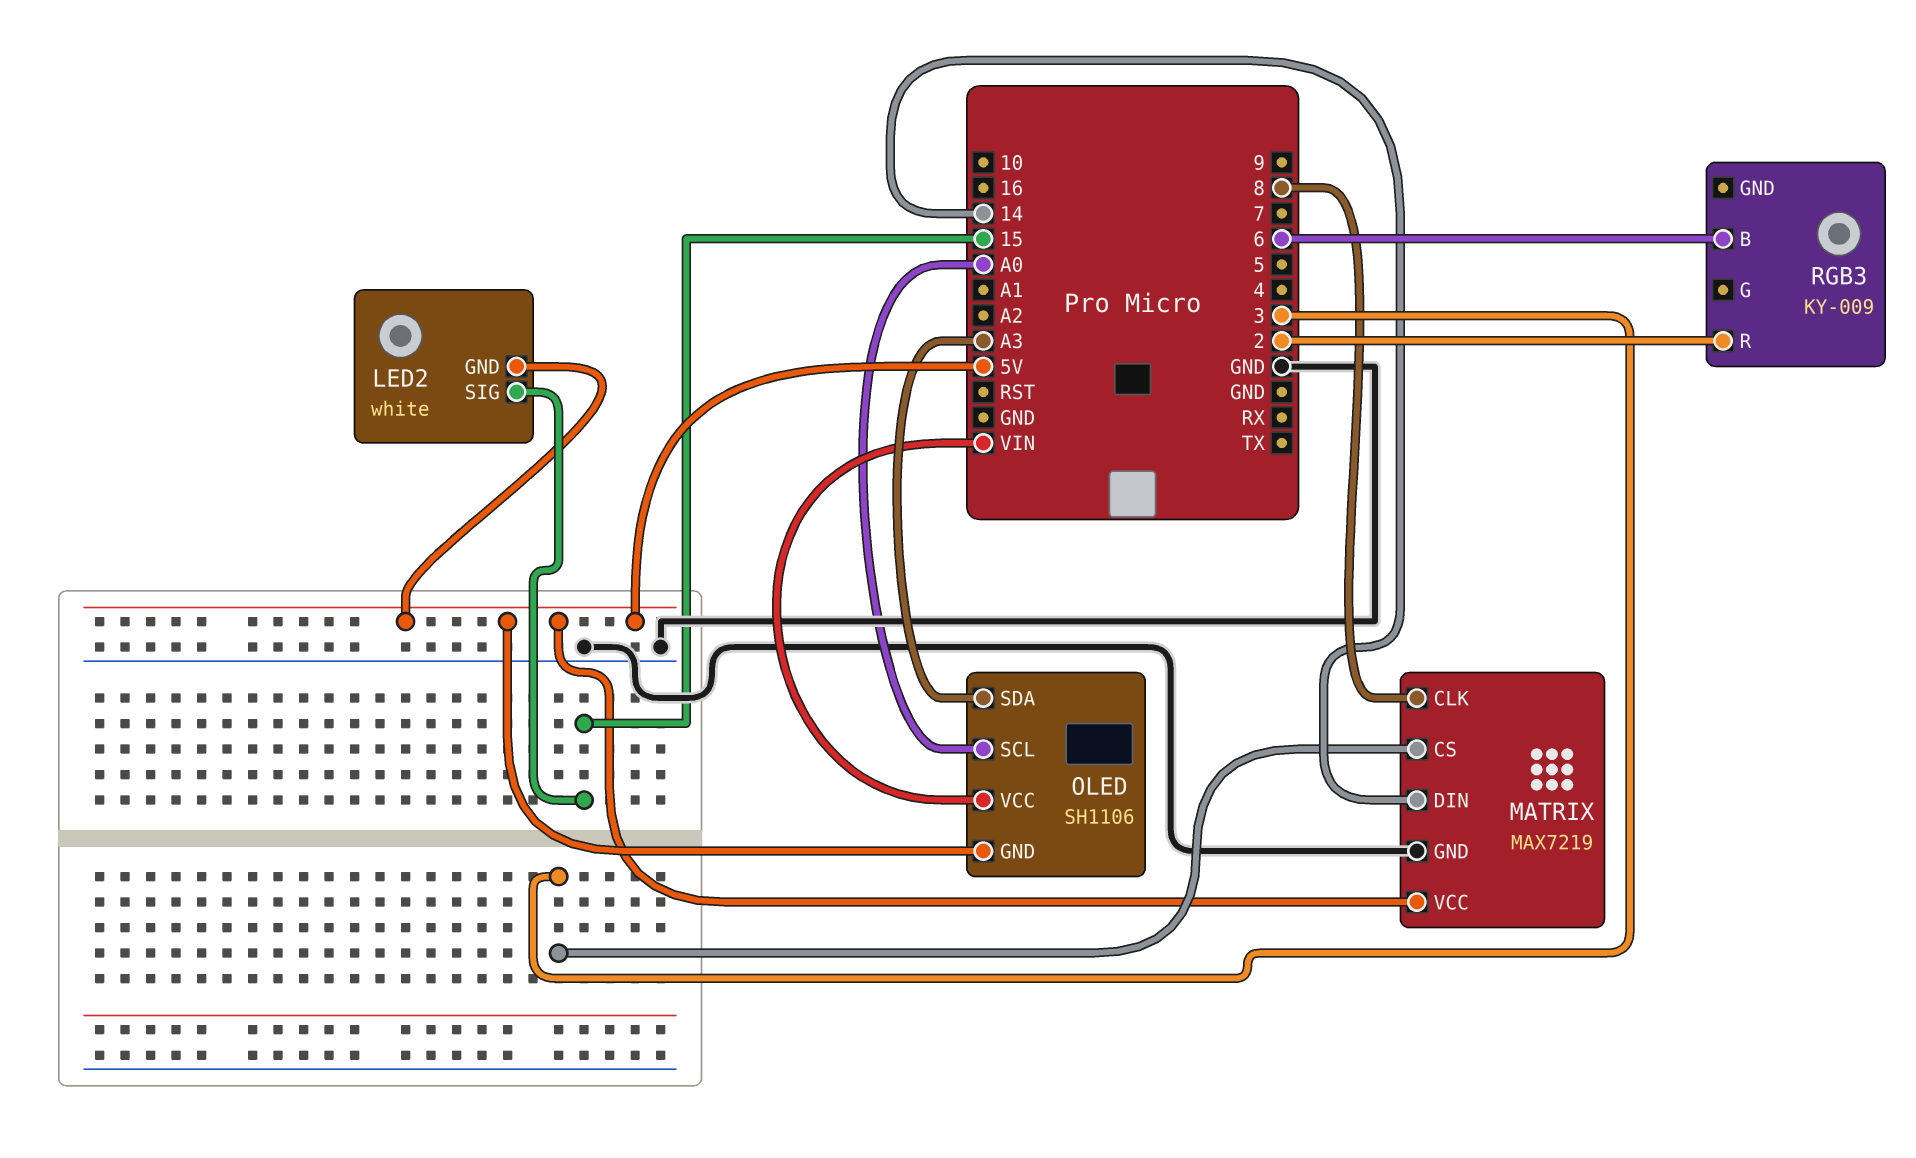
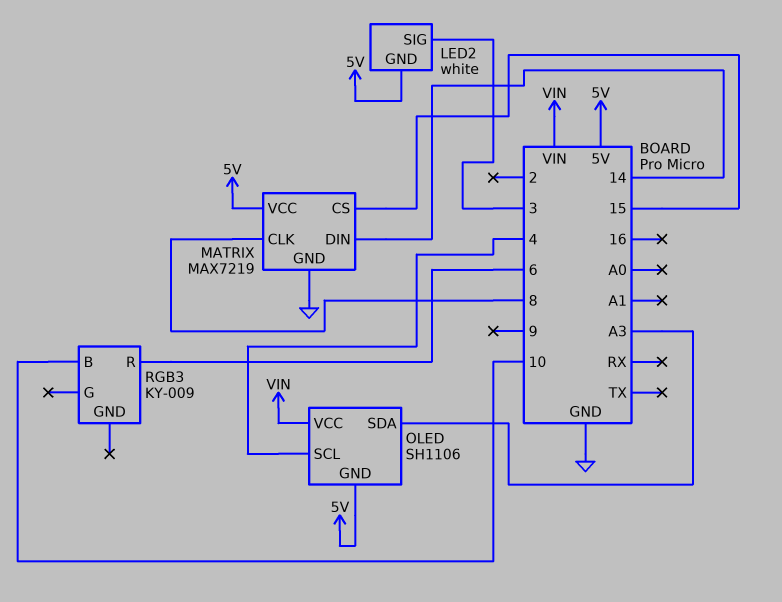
LED2 pin SIG: 15 -> 3
MATRIX pin CS: 3 -> 15
OLED pin SCL: A0 -> 4
RGB3 pin B: 6 -> 10
RGB3 pin R: 2 -> 6

